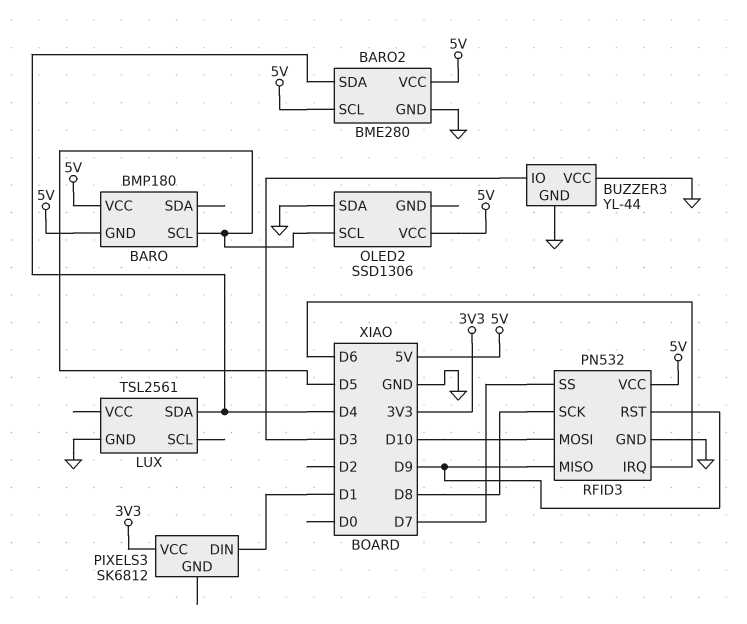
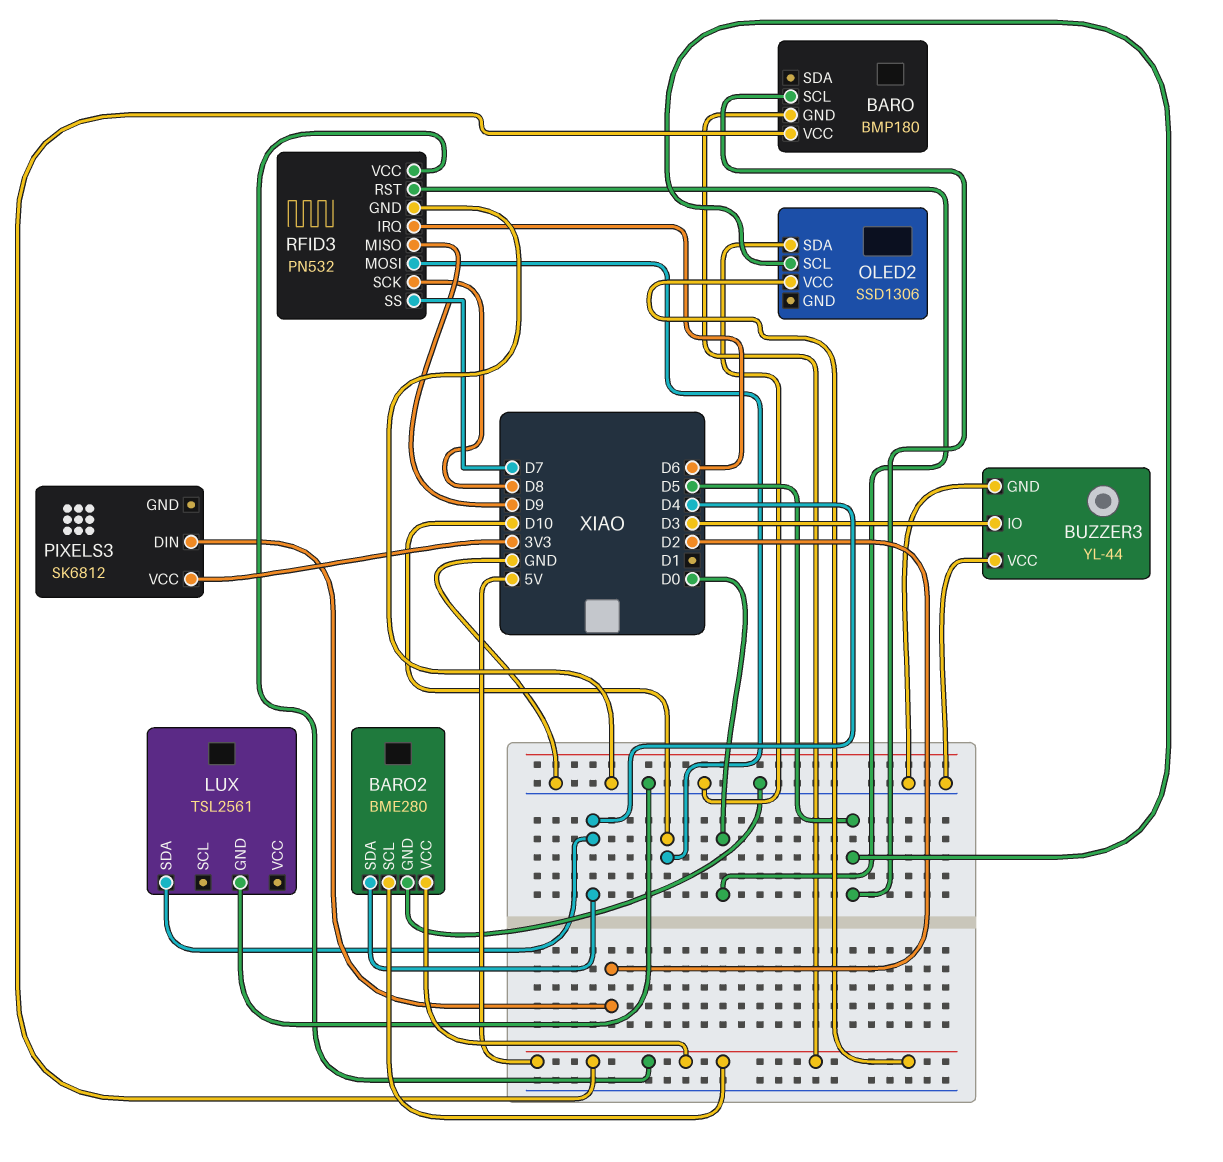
PIXELS3 pin DIN: D1 -> D2
RFID3 pin RST: D9 -> D0

